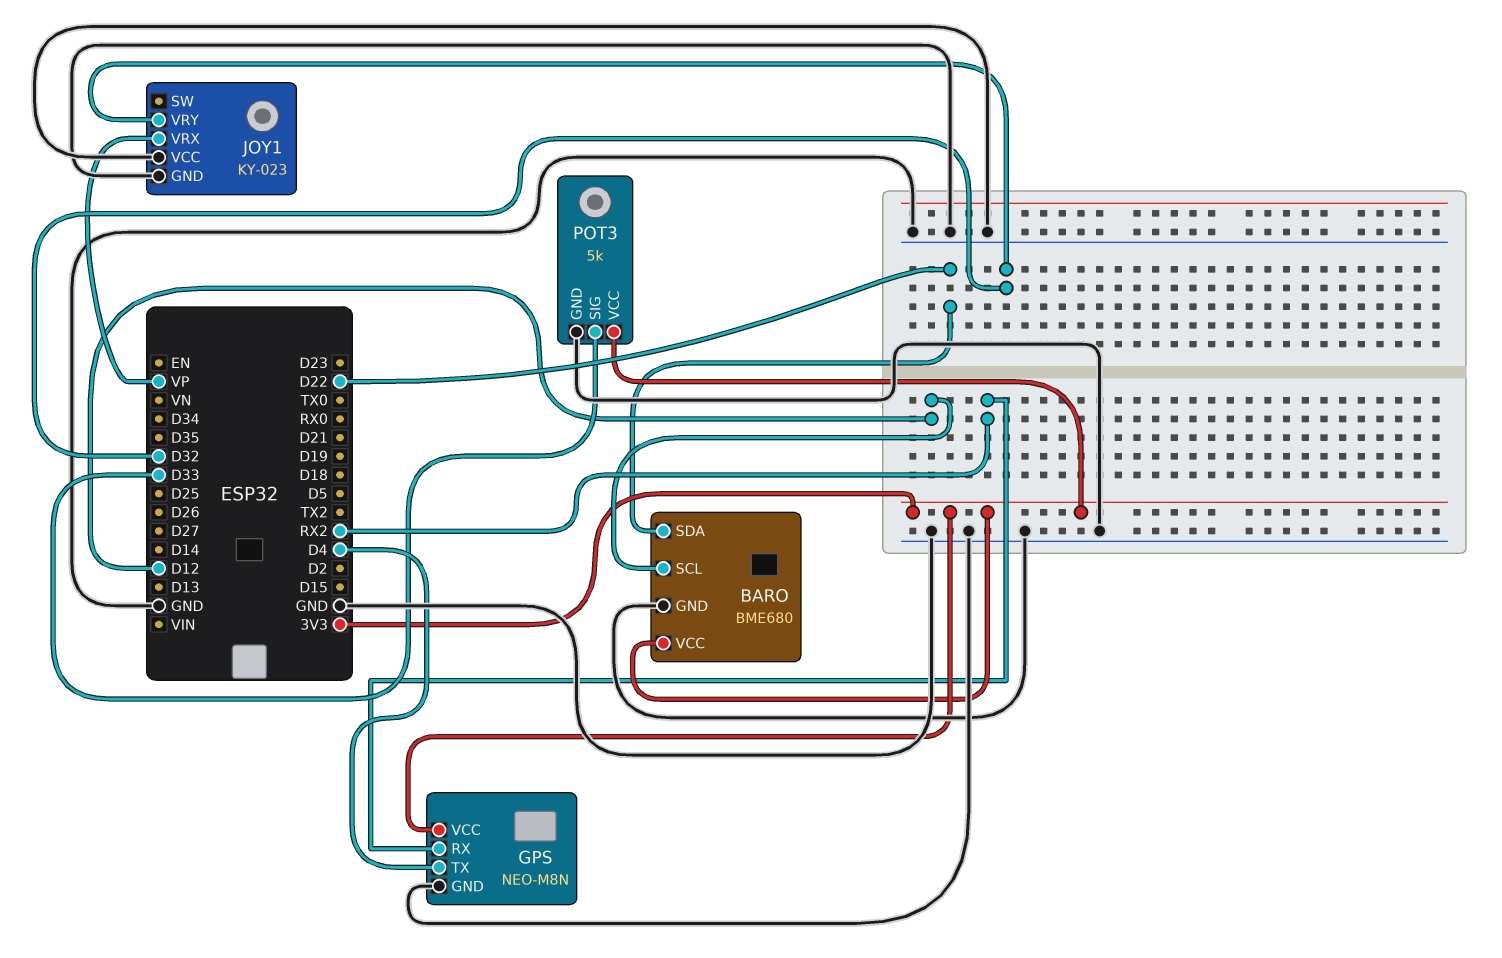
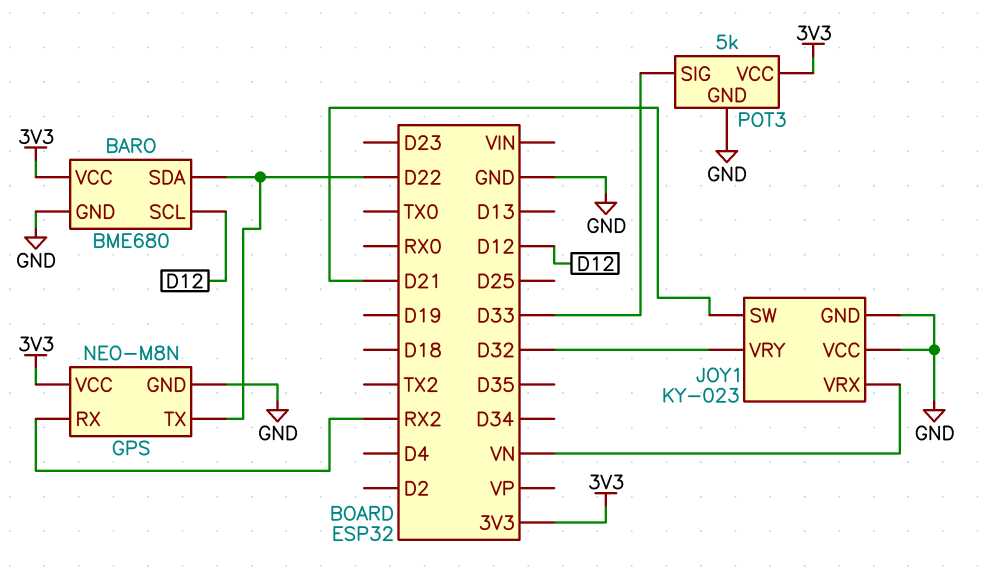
GPS pin TX: D4 -> D22
JOY1 pin SW: none -> D21
JOY1 pin VRX: VP -> VN

